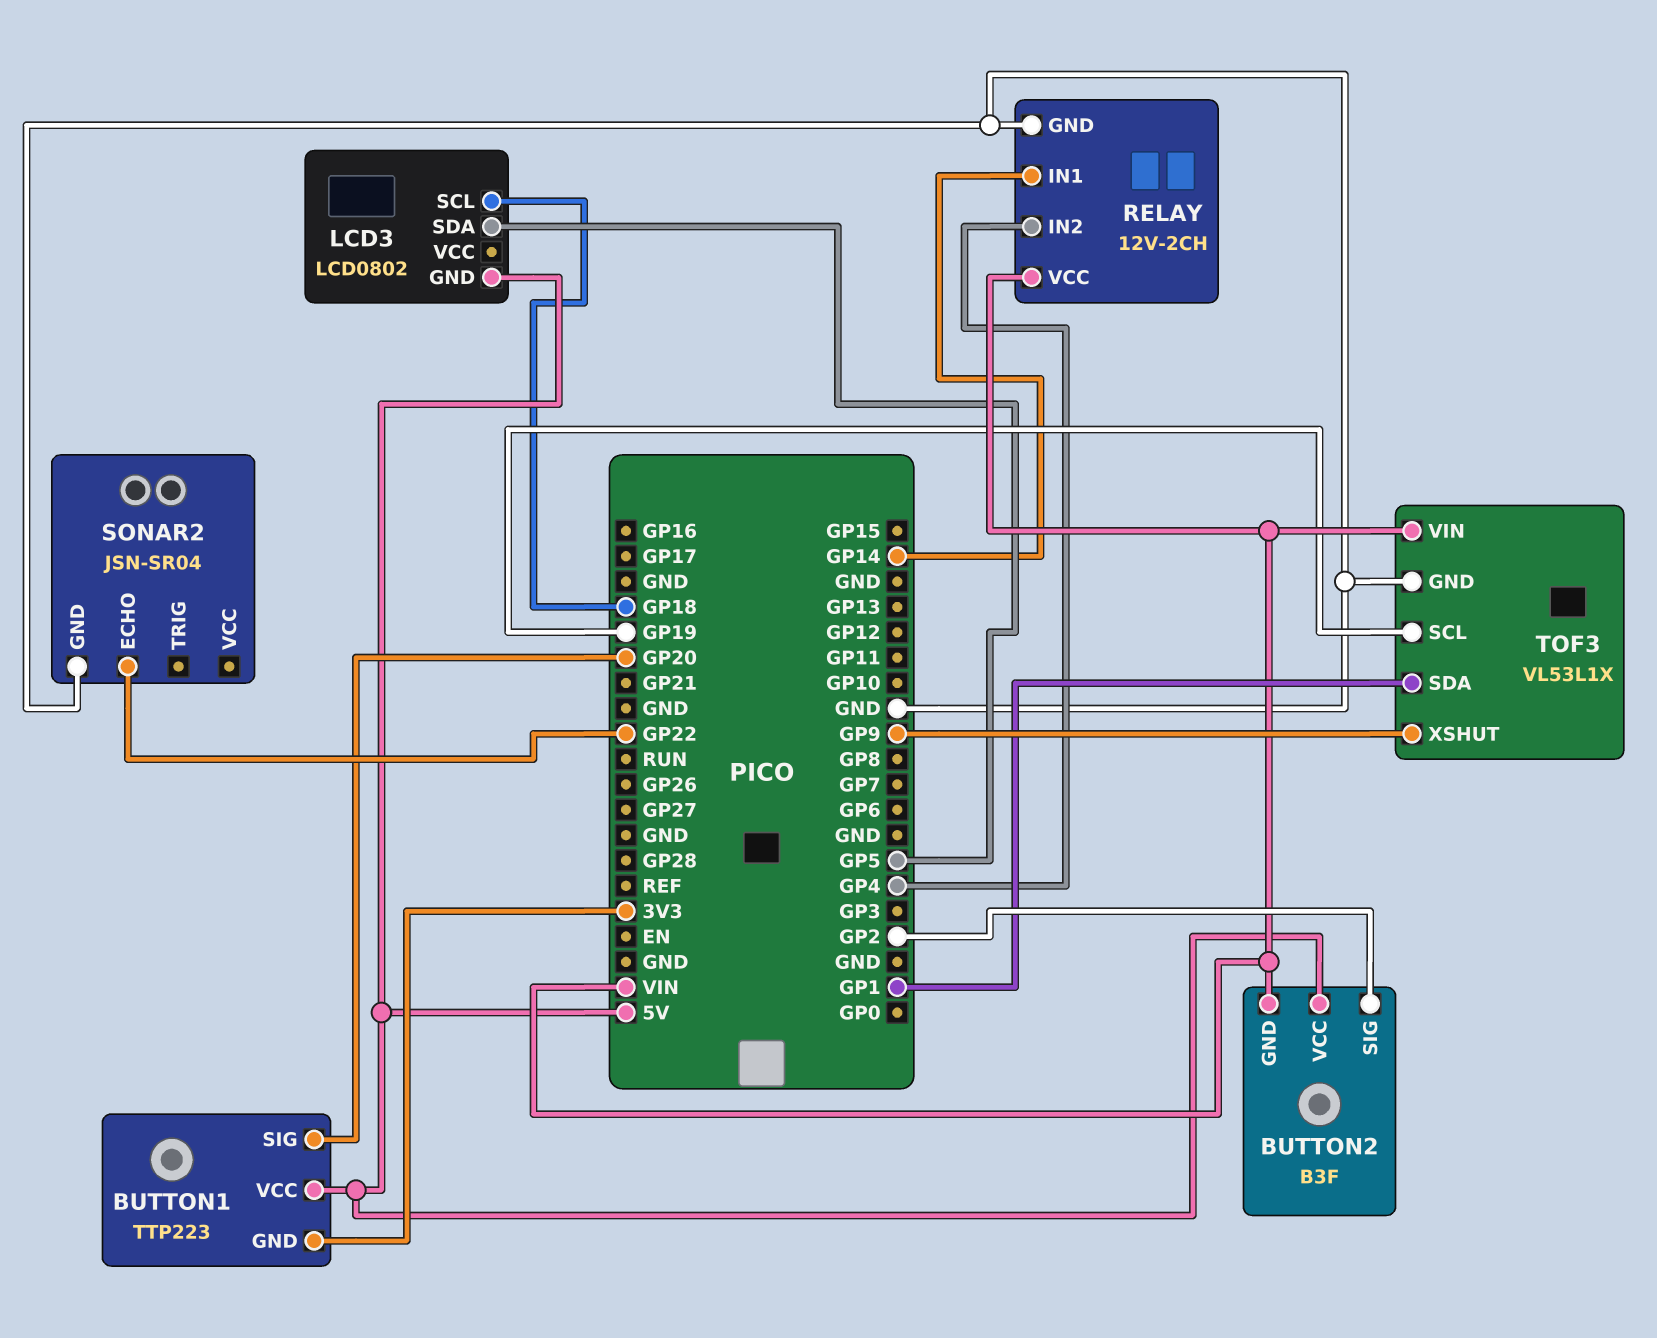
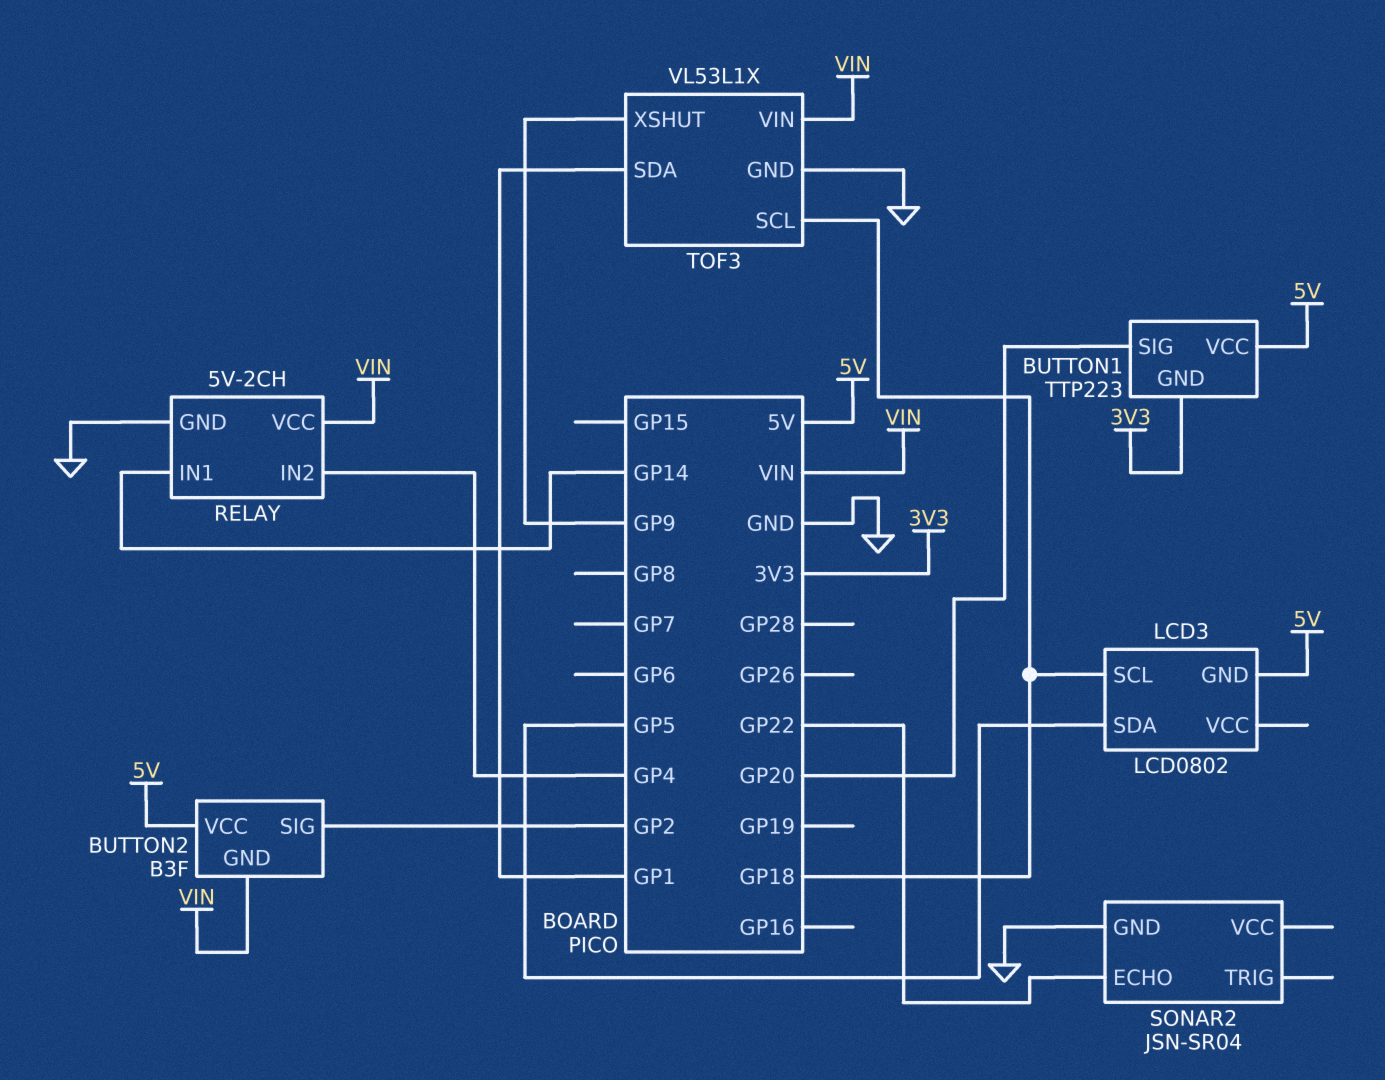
RELAY: 12V-2CH -> 5V-2CH
TOF3 pin SCL: GP19 -> GP18

